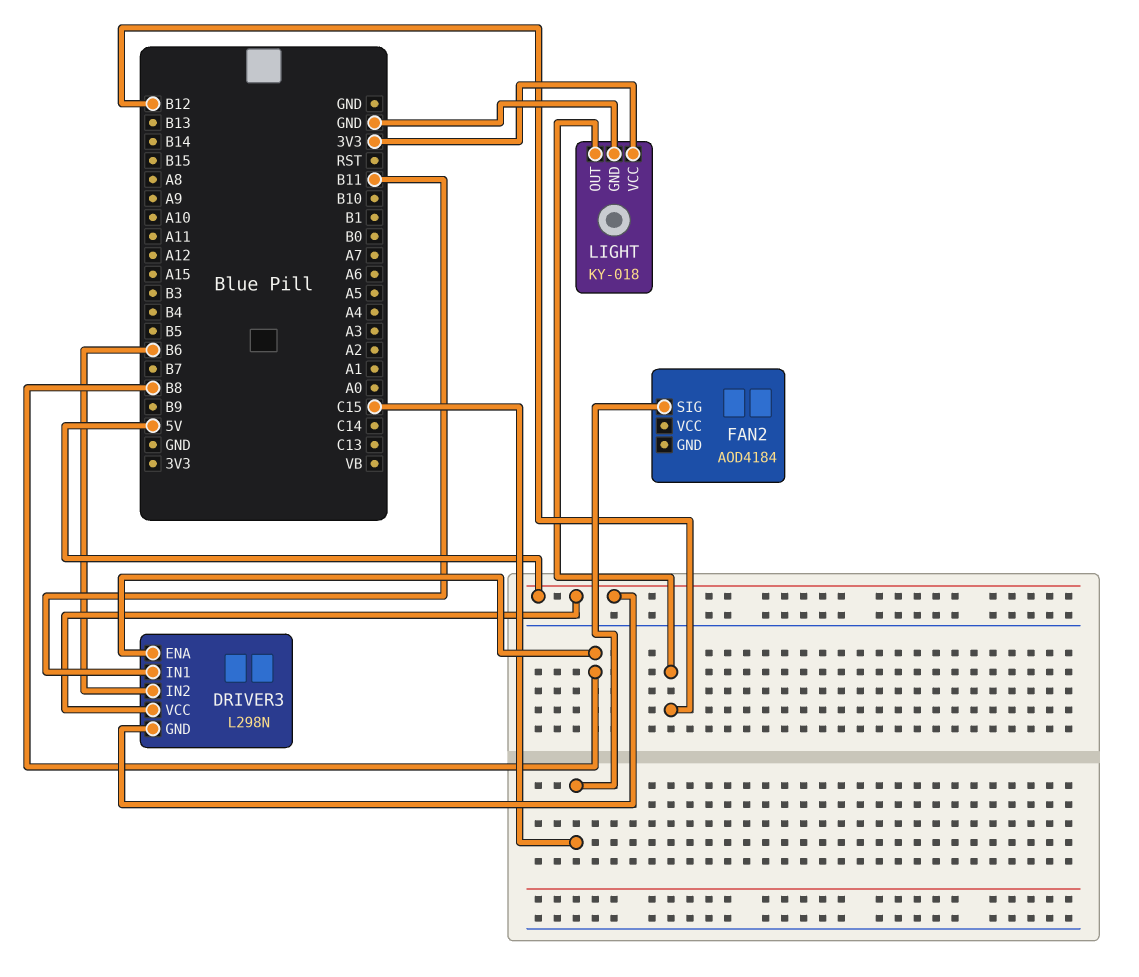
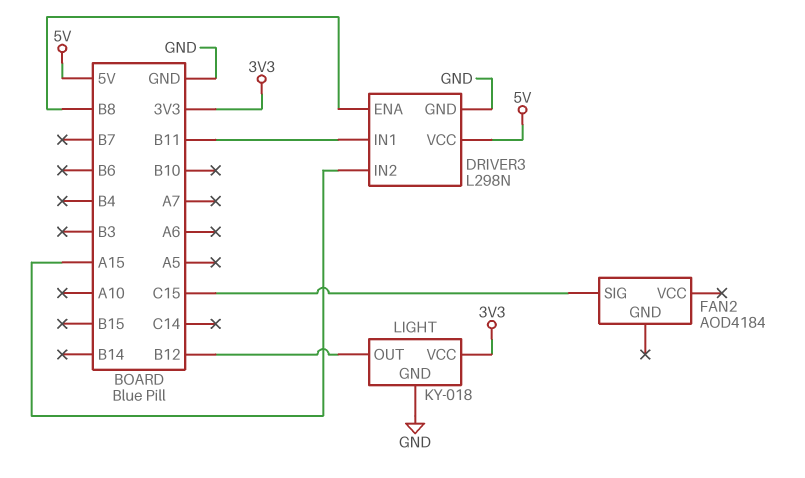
DRIVER3 pin GND: 5V -> GND
DRIVER3 pin IN2: B6 -> A15

